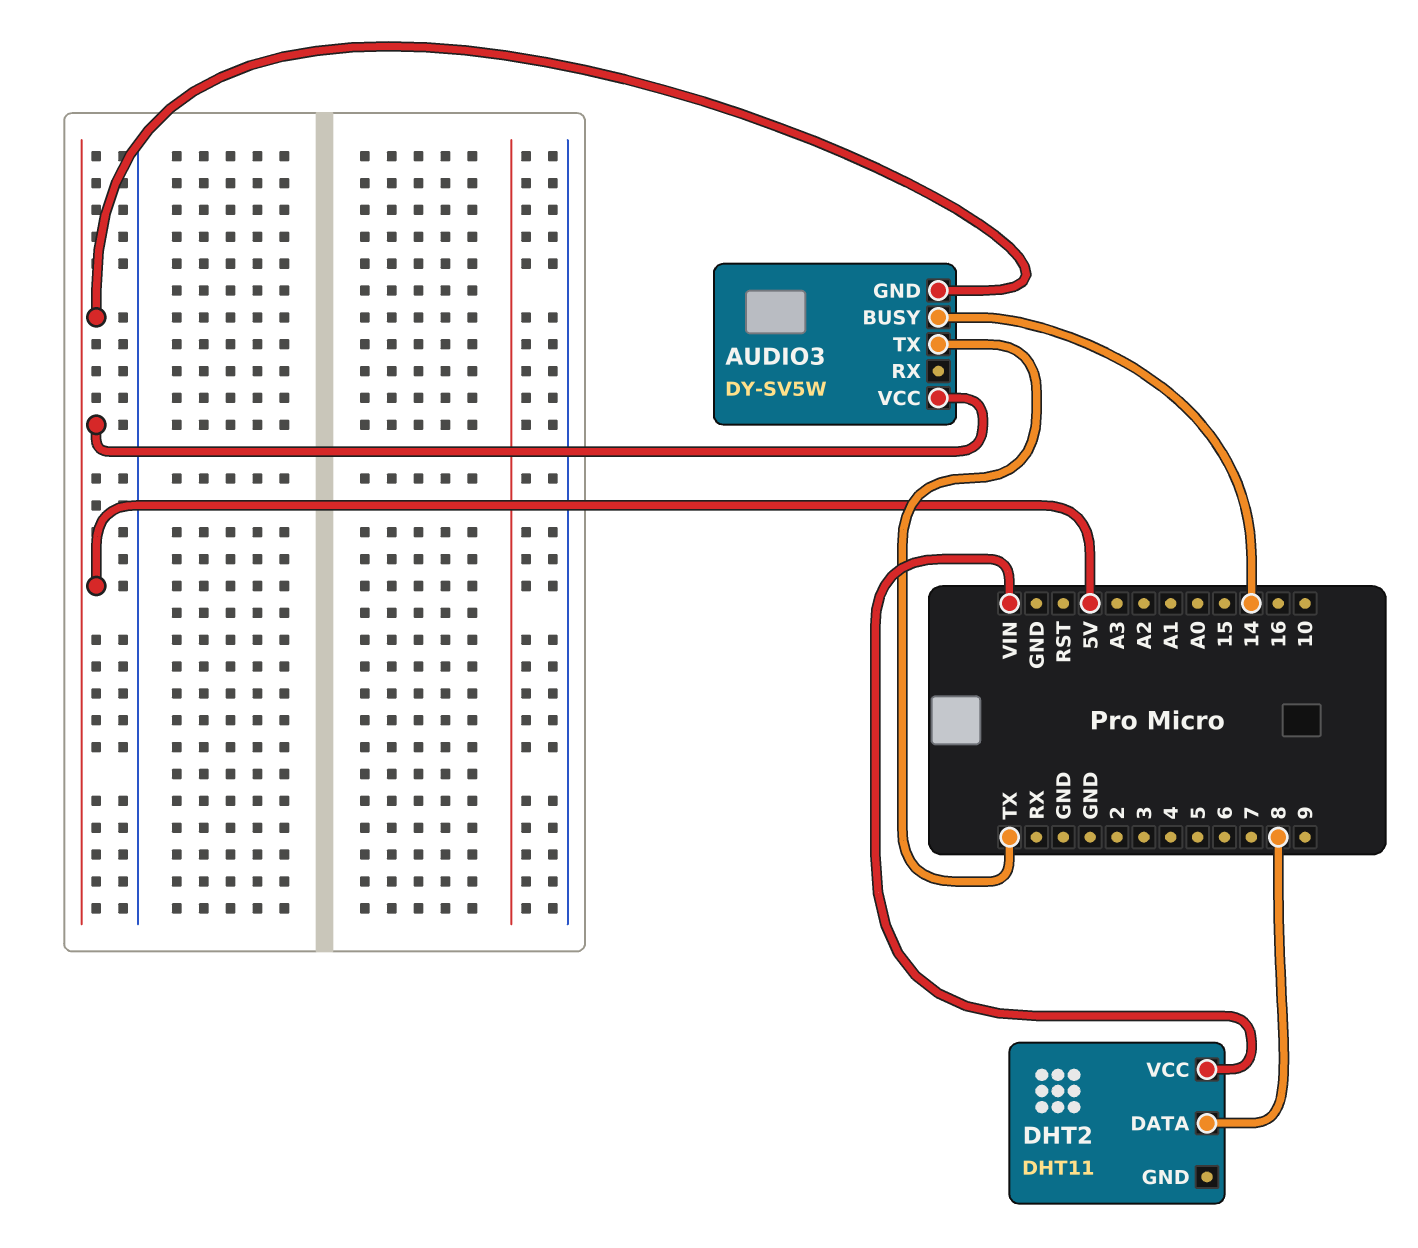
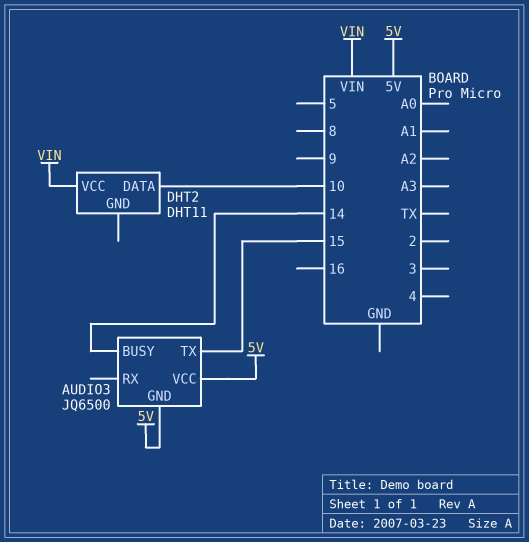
AUDIO3: DY-SV5W -> JQ6500
AUDIO3 pin TX: TX -> 15
DHT2 pin DATA: 8 -> 10

